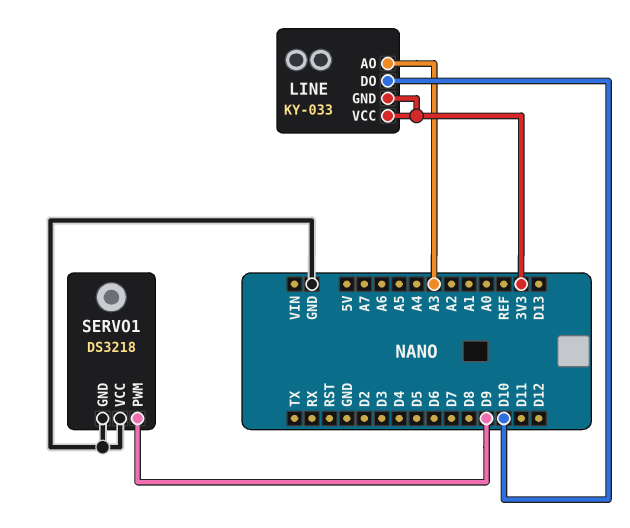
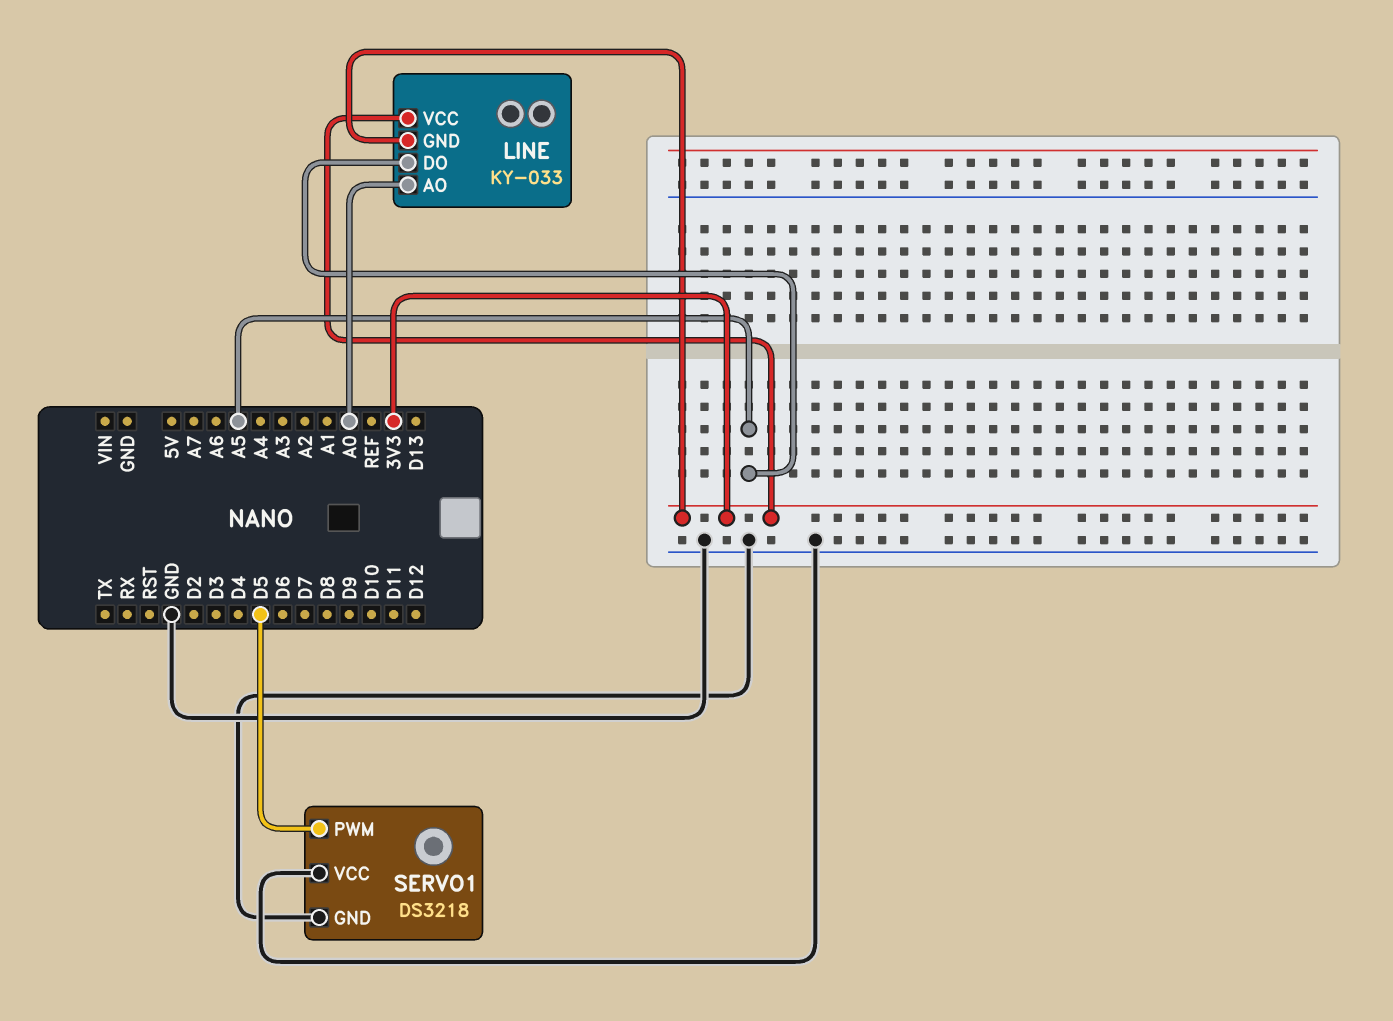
LINE pin AO: A3 -> A0
LINE pin DO: D10 -> A5
SERVO1 pin PWM: D9 -> D5

